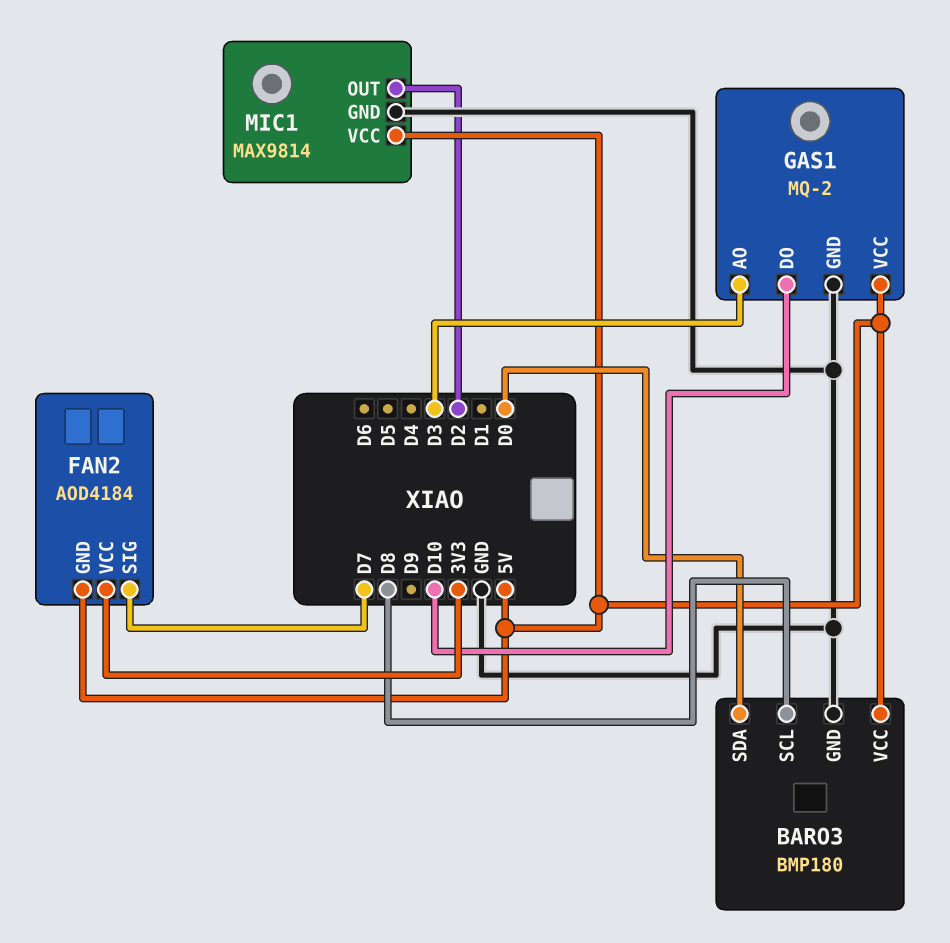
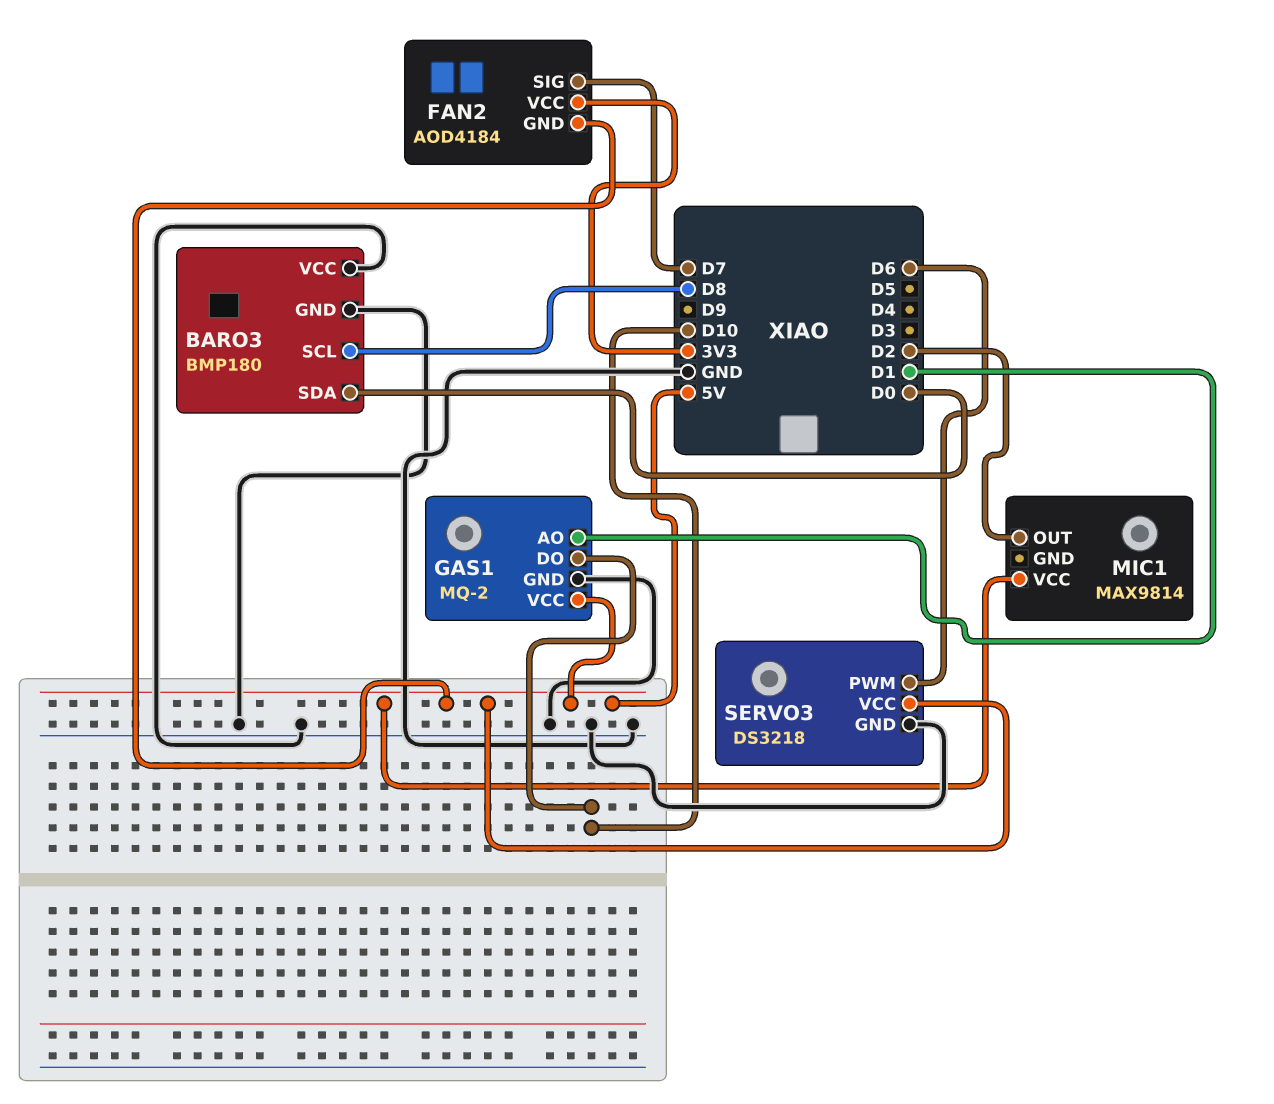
BARO3 pin VCC: 5V -> GND
GAS1 pin AO: D3 -> D1
MIC1 pin GND: GND -> none
SERVO3: none -> DS3218
SERVO3 pin GND: none -> GND
SERVO3 pin PWM: none -> D6
SERVO3 pin VCC: none -> 5V

